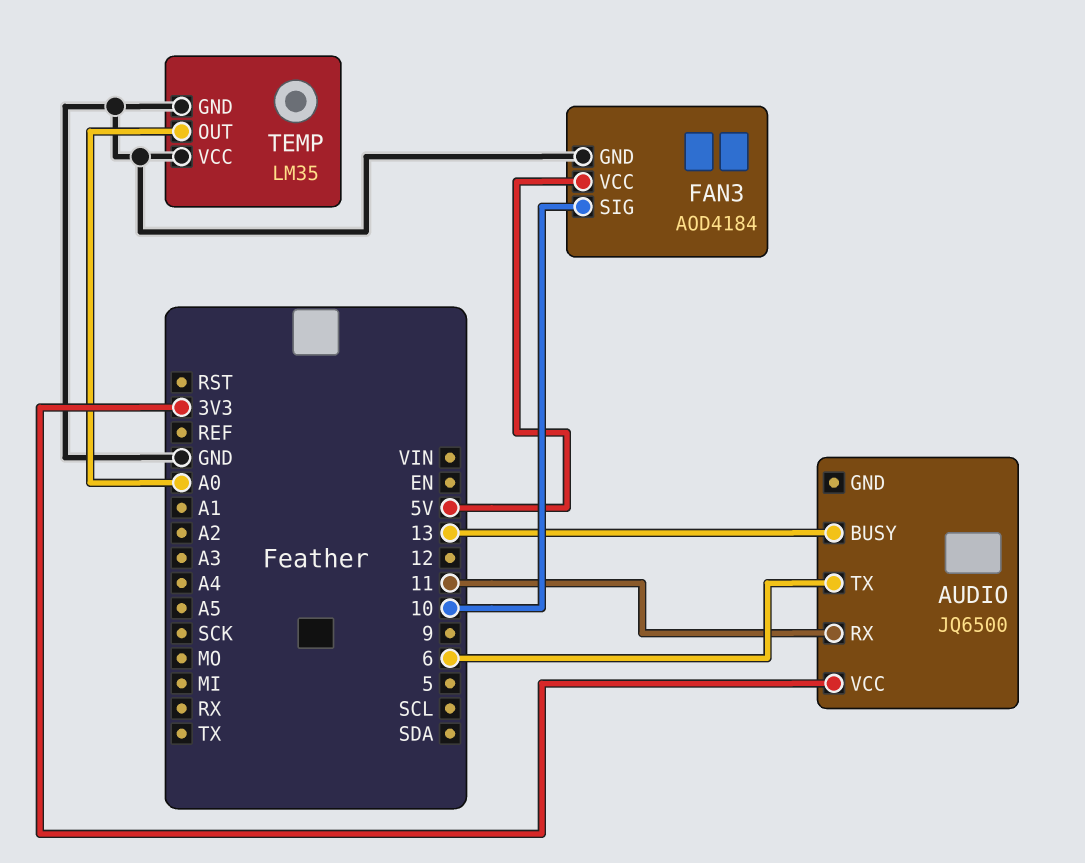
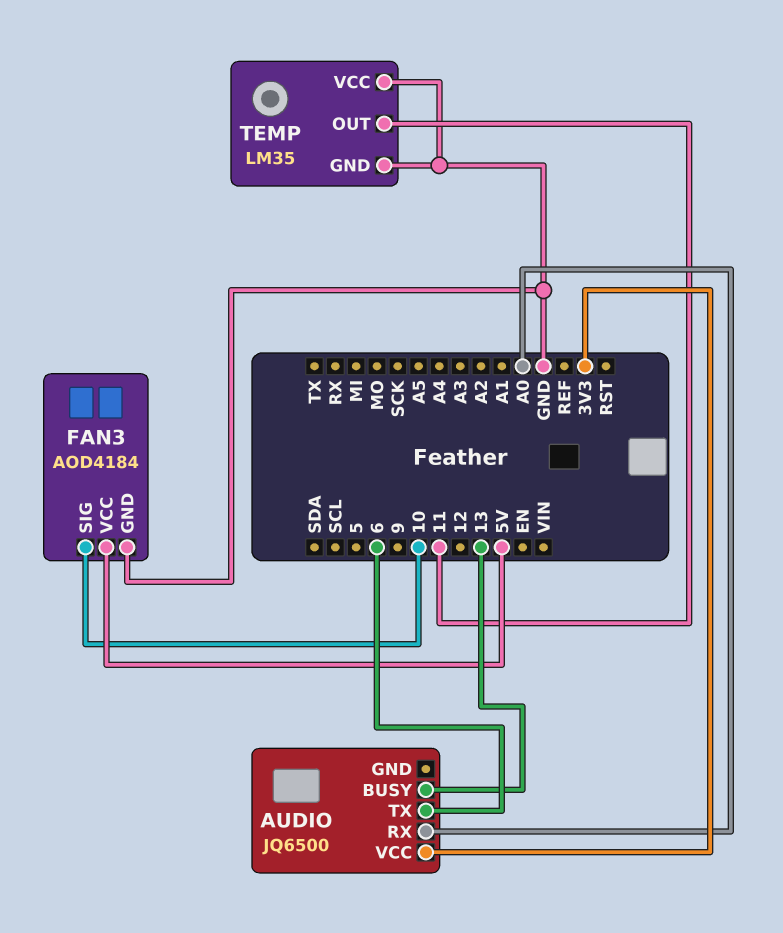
AUDIO pin RX: 11 -> A0
TEMP pin OUT: A0 -> 11

